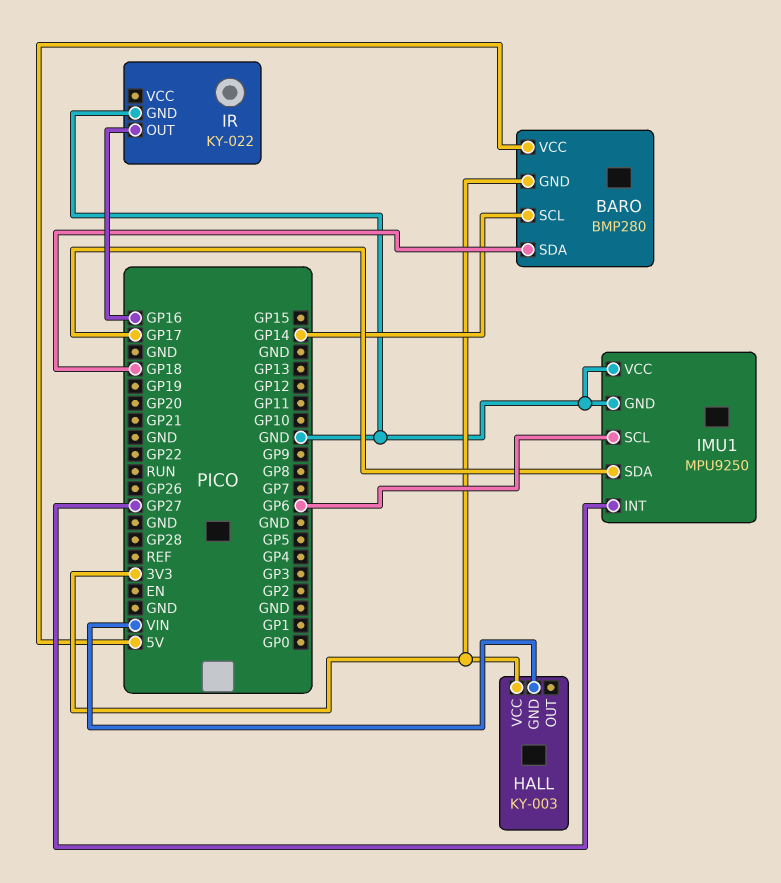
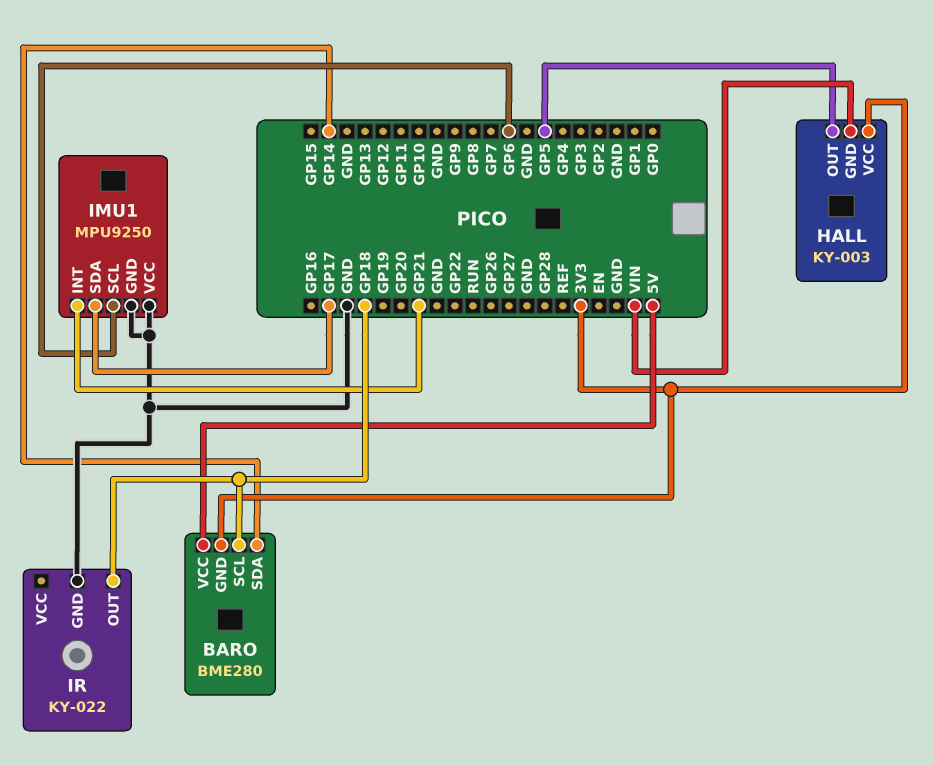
BARO: BMP280 -> BME280
BARO pin SCL: GP14 -> GP18
BARO pin SDA: GP18 -> GP14
HALL pin OUT: none -> GP5
IMU1 pin INT: GP27 -> GP21
IR pin OUT: GP16 -> GP18

